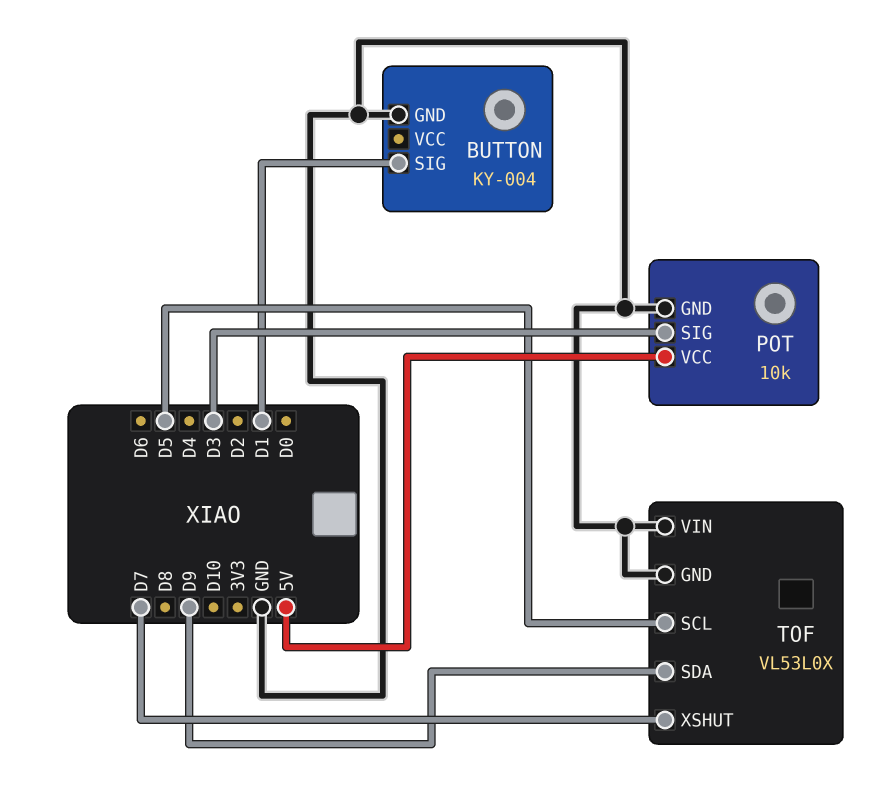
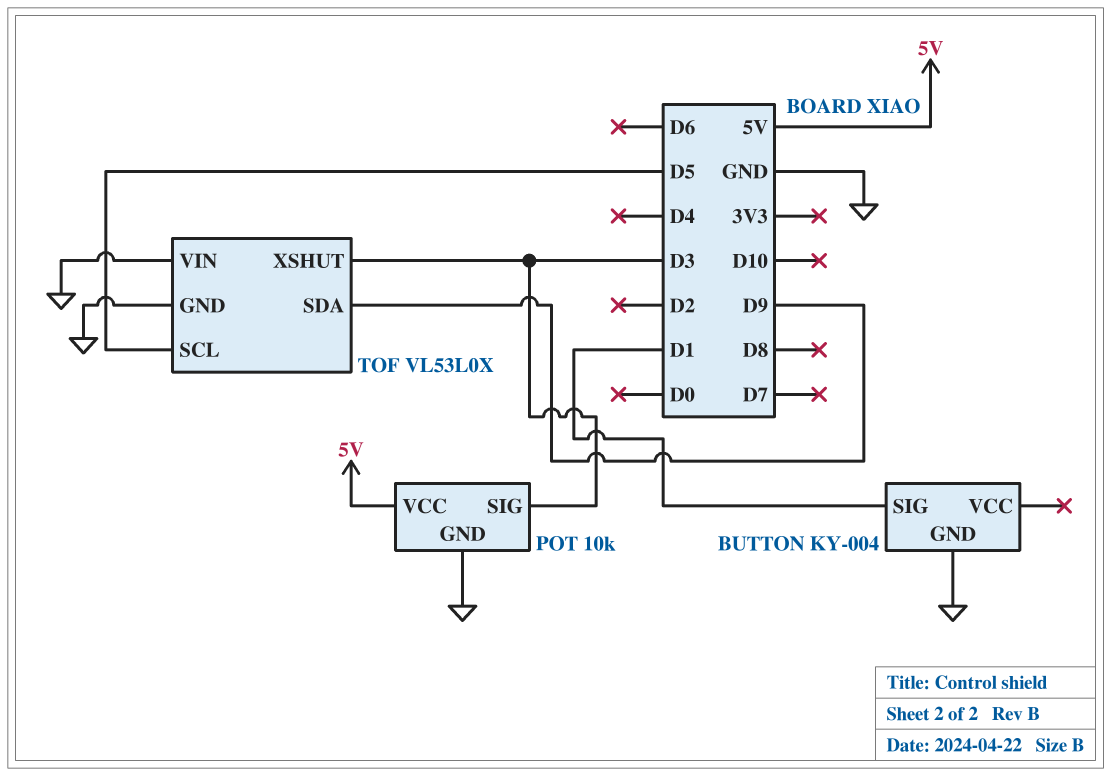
TOF pin XSHUT: D7 -> D3

